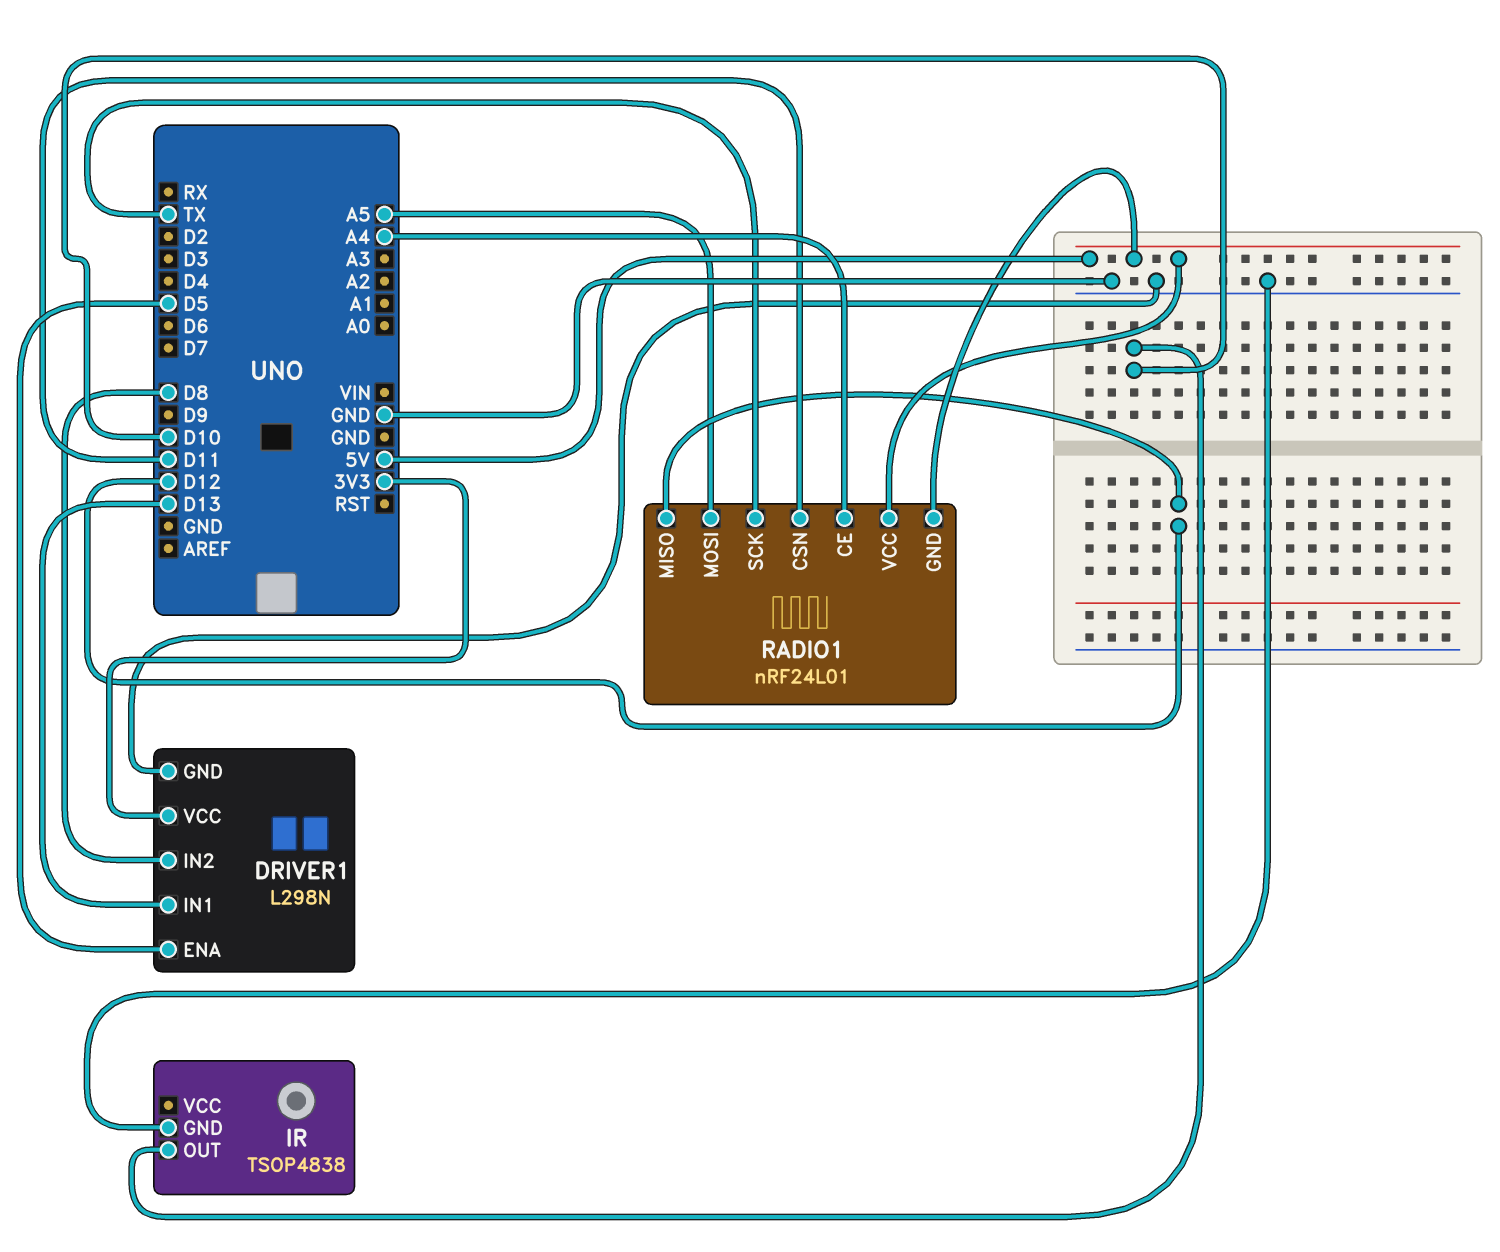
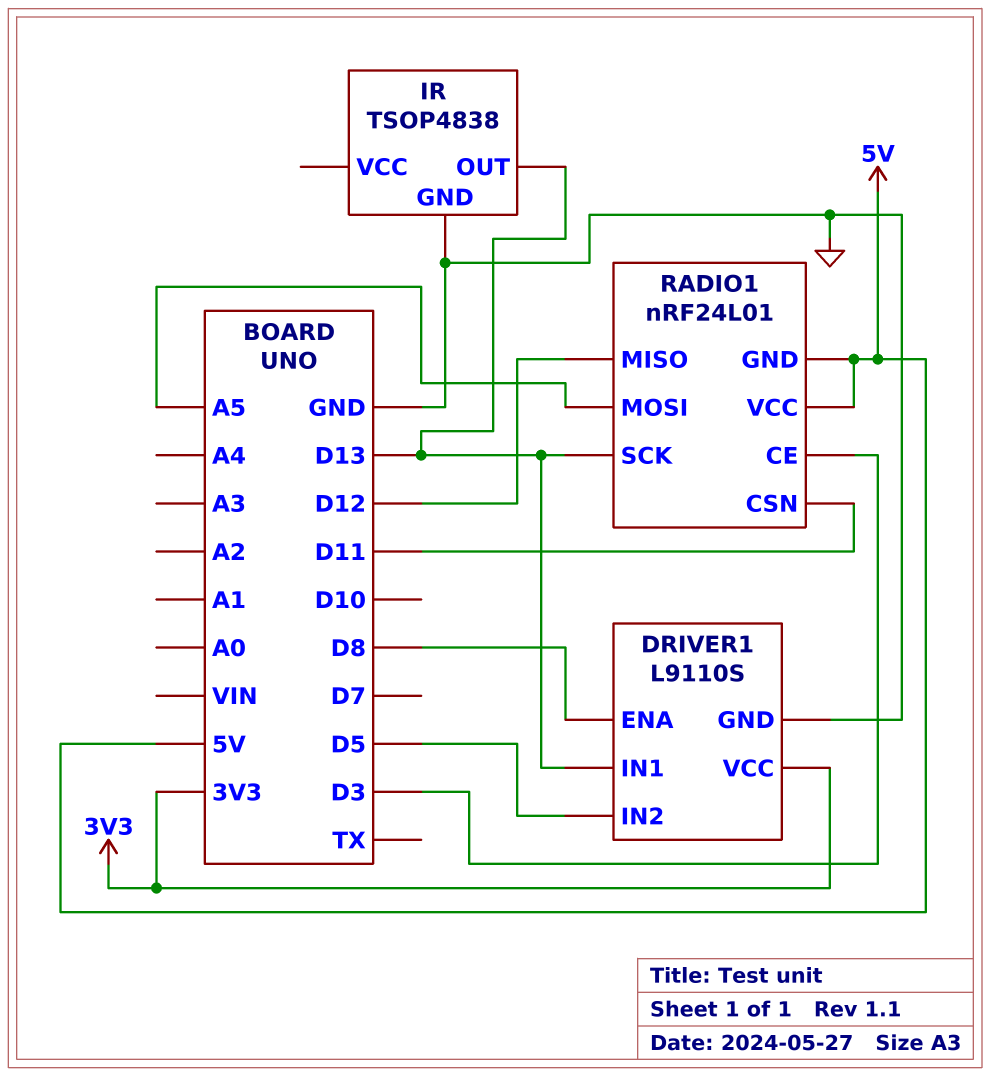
DRIVER1: L298N -> L9110S
DRIVER1 pin ENA: D5 -> D8
DRIVER1 pin IN2: D8 -> D5
IR pin OUT: D10 -> D13
RADIO1 pin CE: A4 -> D3
RADIO1 pin SCK: TX -> D13

